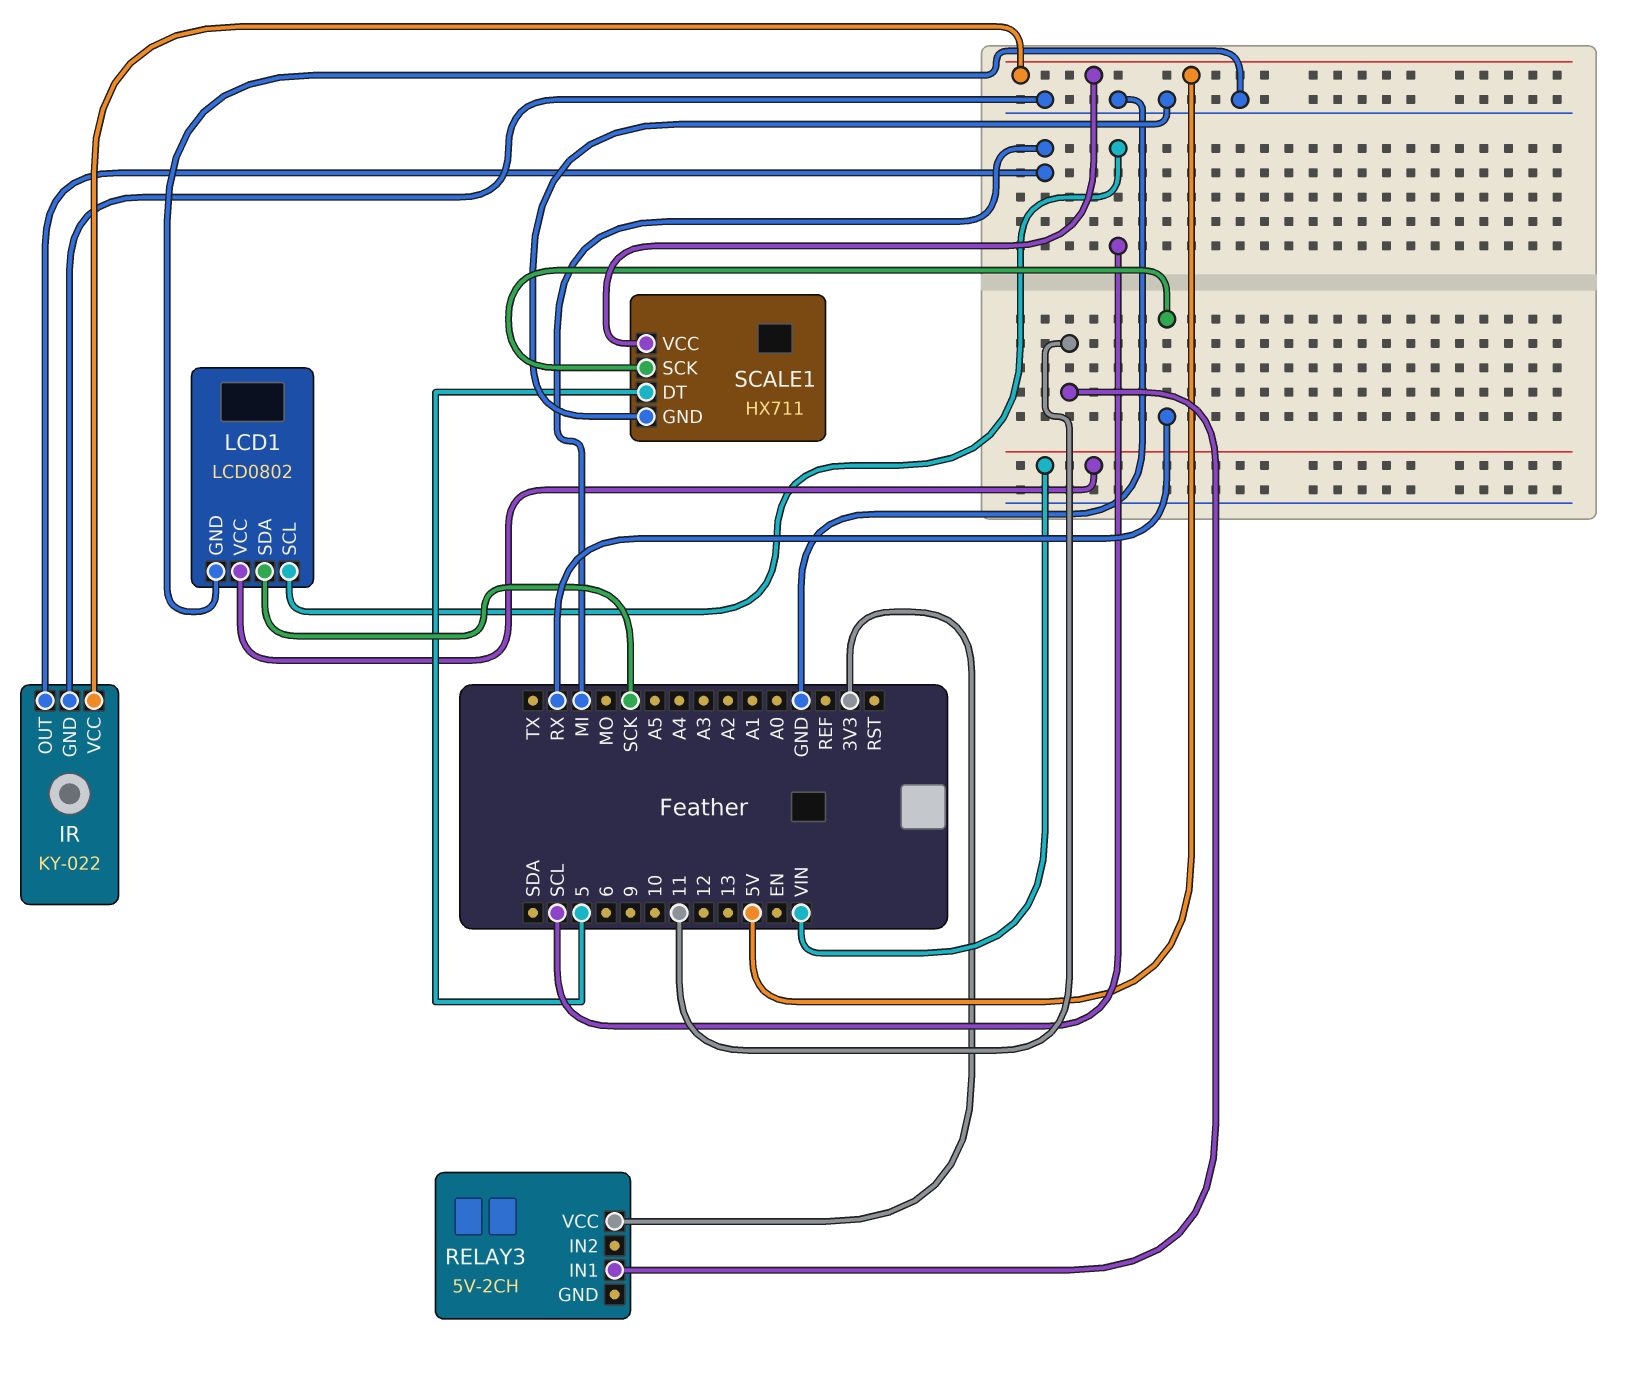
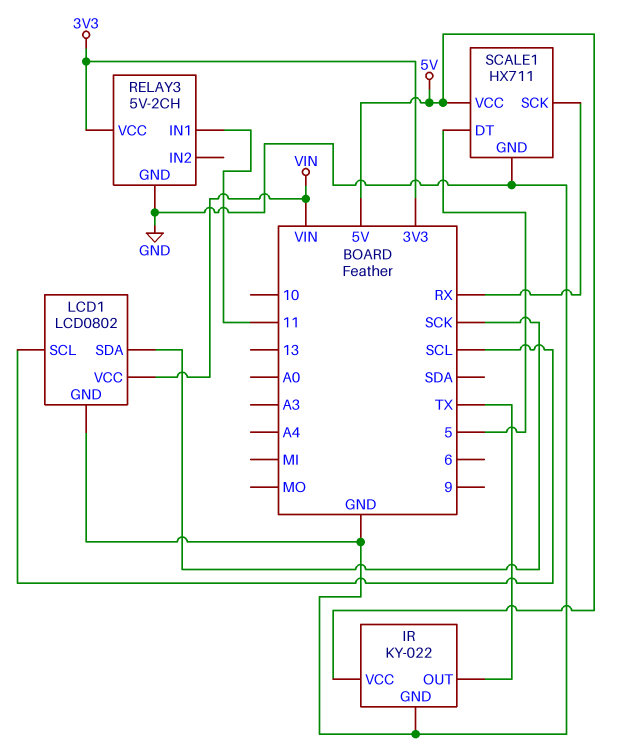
IR pin OUT: MI -> TX
RELAY3 pin GND: none -> GND

